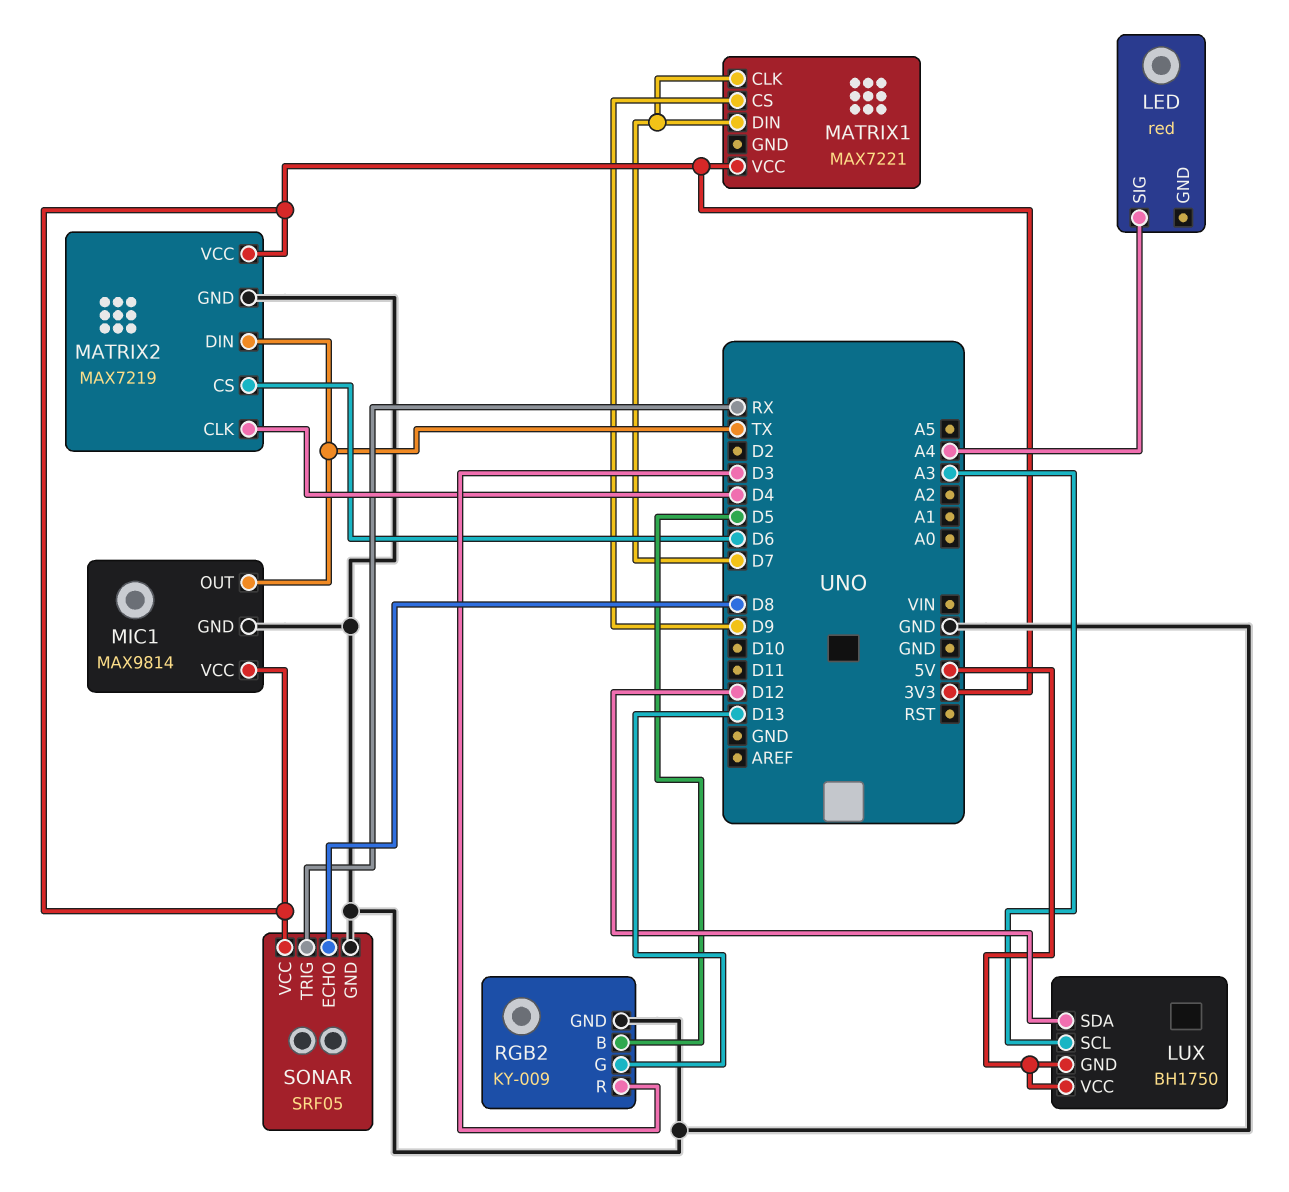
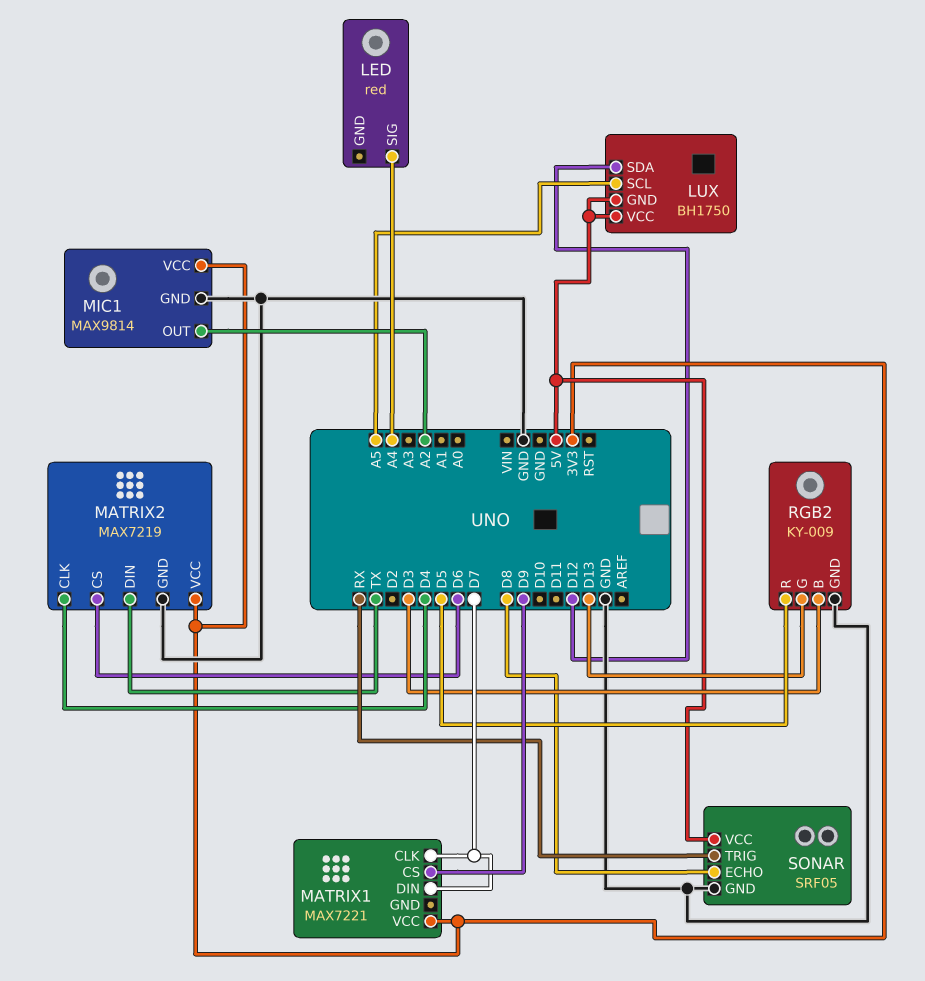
LUX pin SCL: A3 -> A5
MIC1 pin OUT: TX -> A2
RGB2 pin B: D5 -> D3
RGB2 pin R: D3 -> D5
SONAR pin VCC: 3V3 -> 5V

